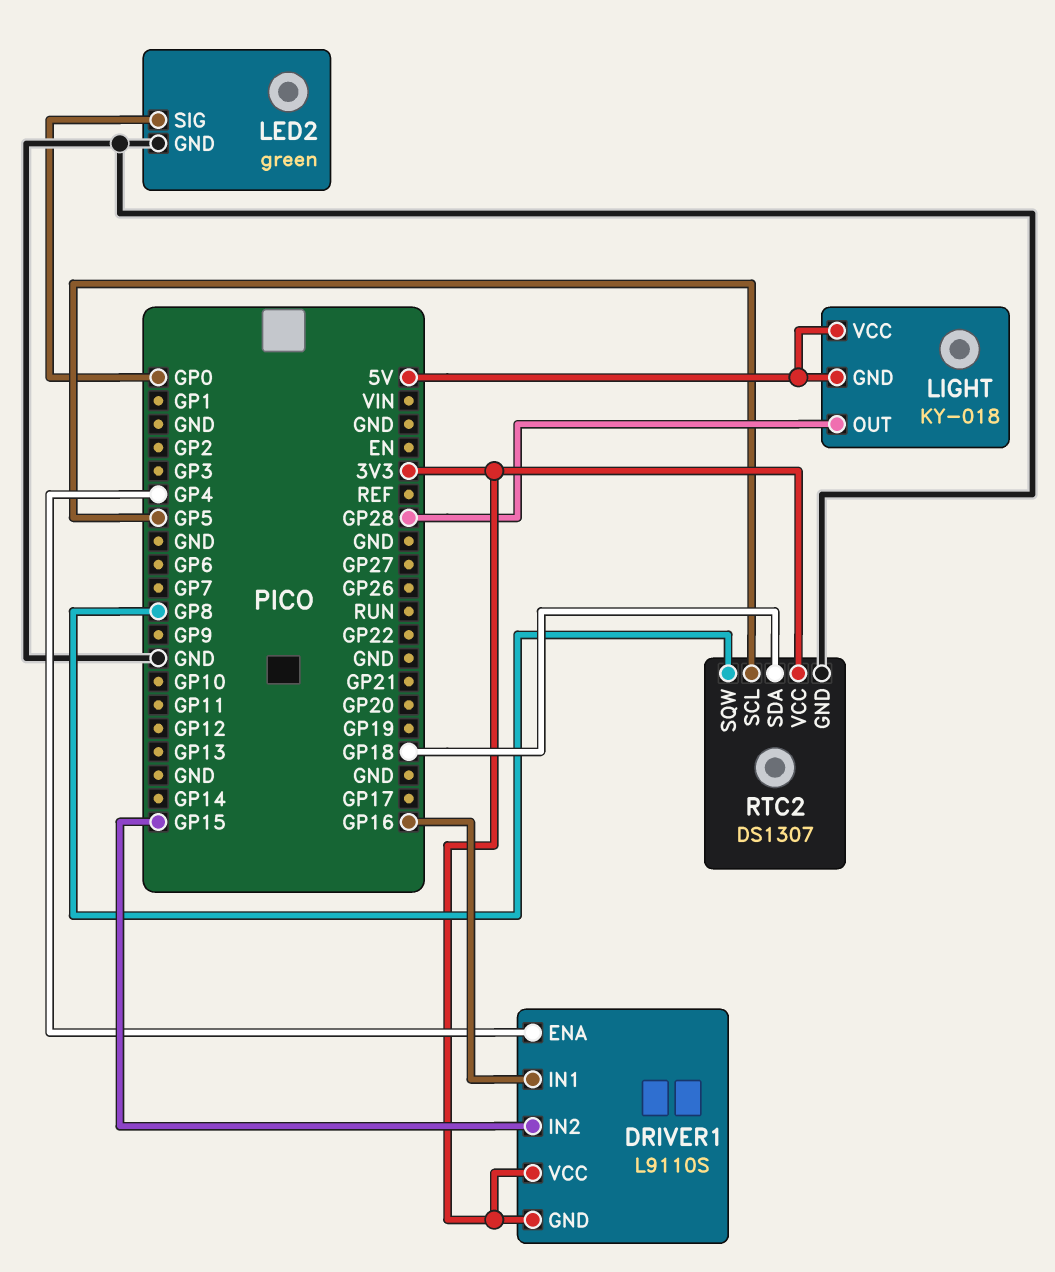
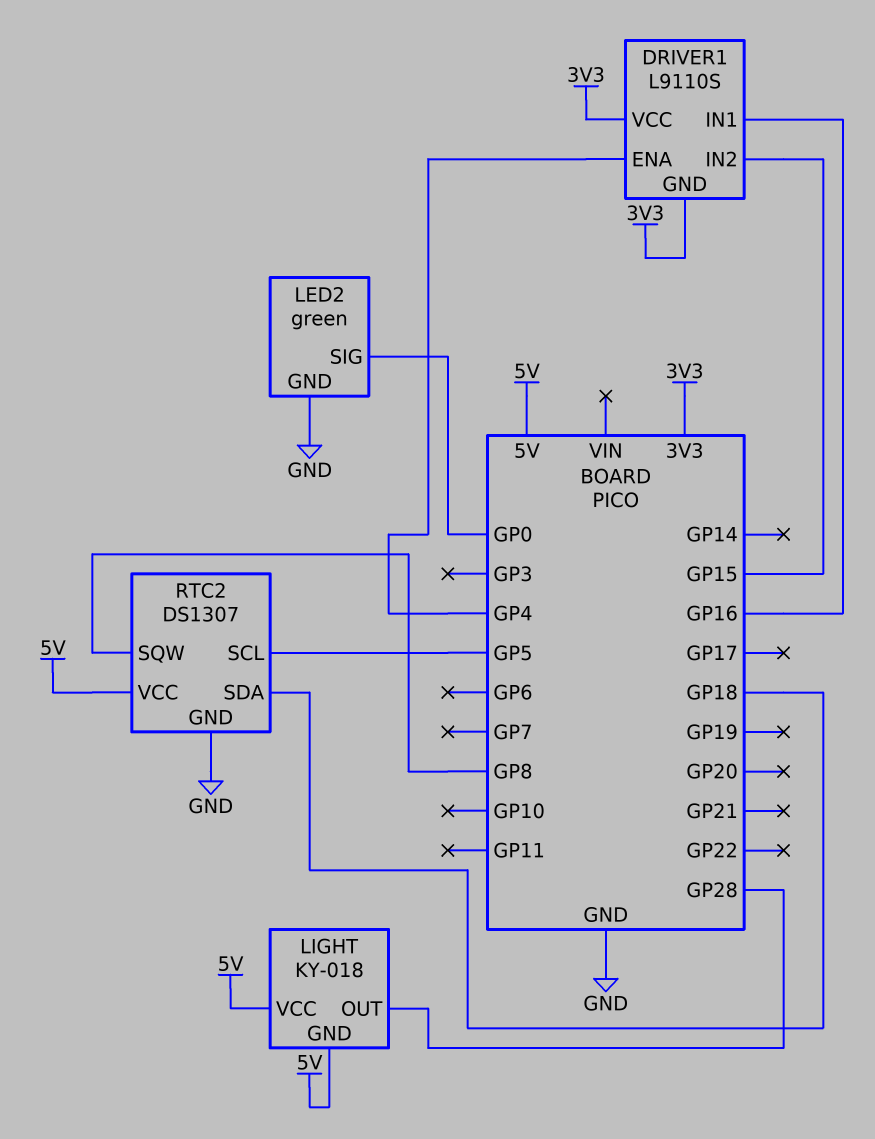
RTC2 pin VCC: 3V3 -> 5V

